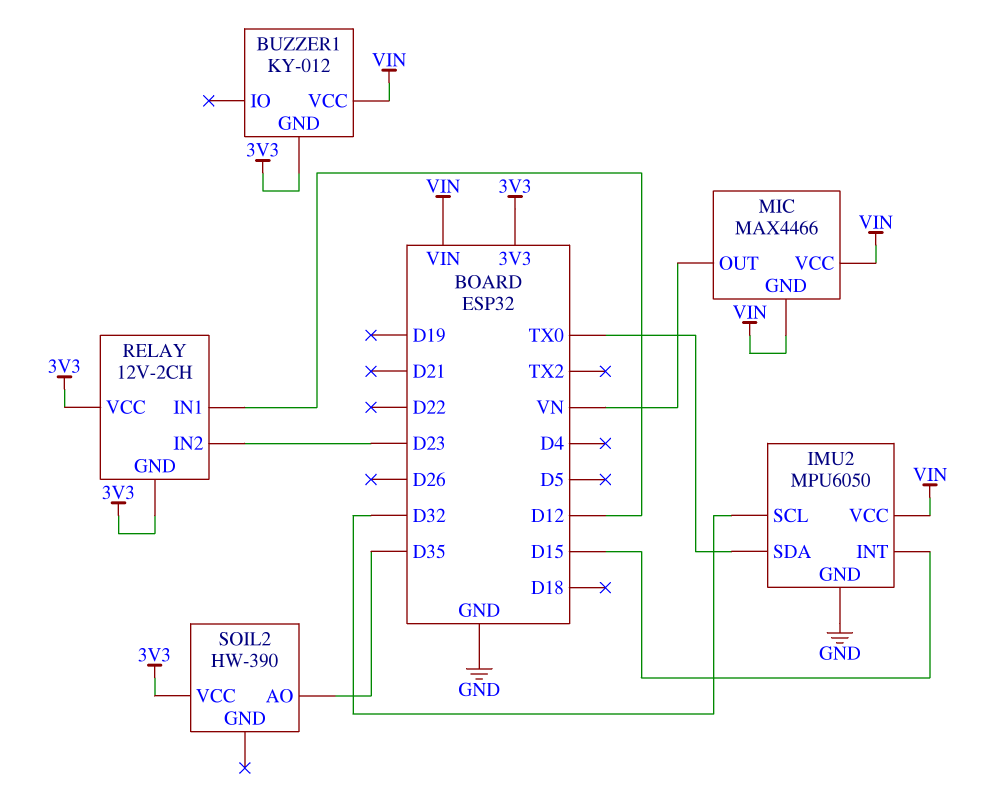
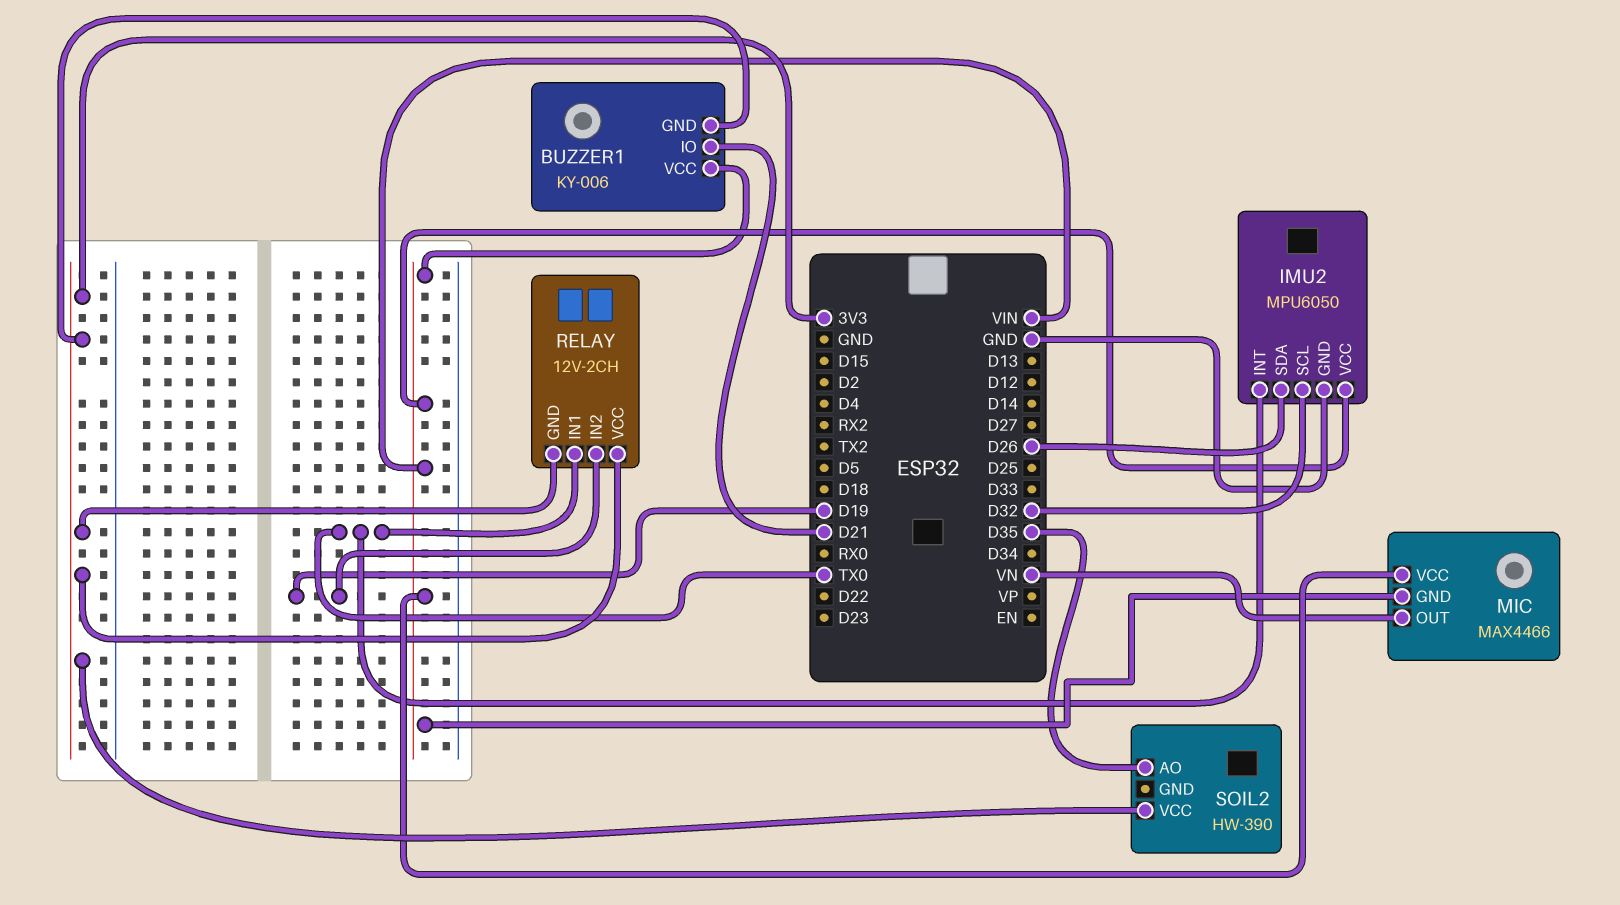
BUZZER1: KY-012 -> KY-006
BUZZER1 pin IO: none -> D21
IMU2 pin INT: D15 -> TX0
IMU2 pin SDA: TX0 -> D26
RELAY pin IN1: D12 -> TX0
RELAY pin IN2: D23 -> D19

